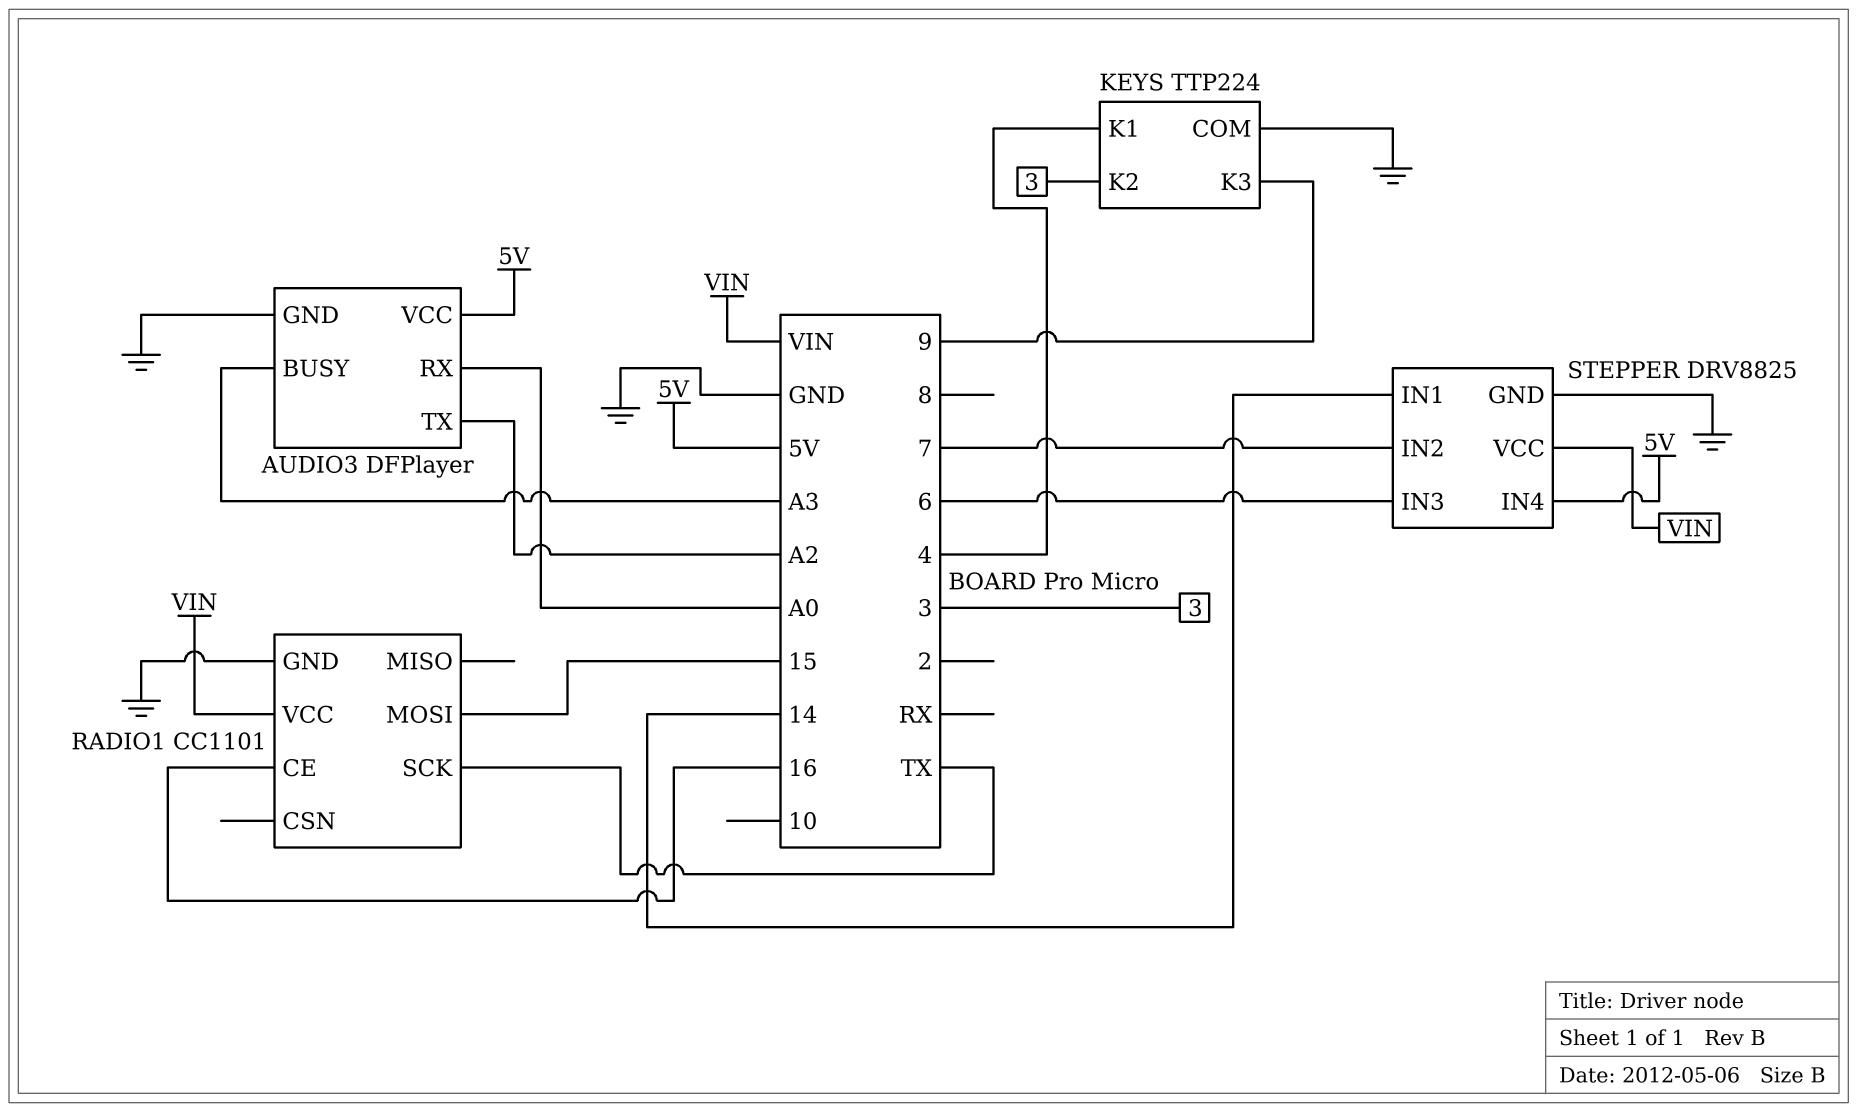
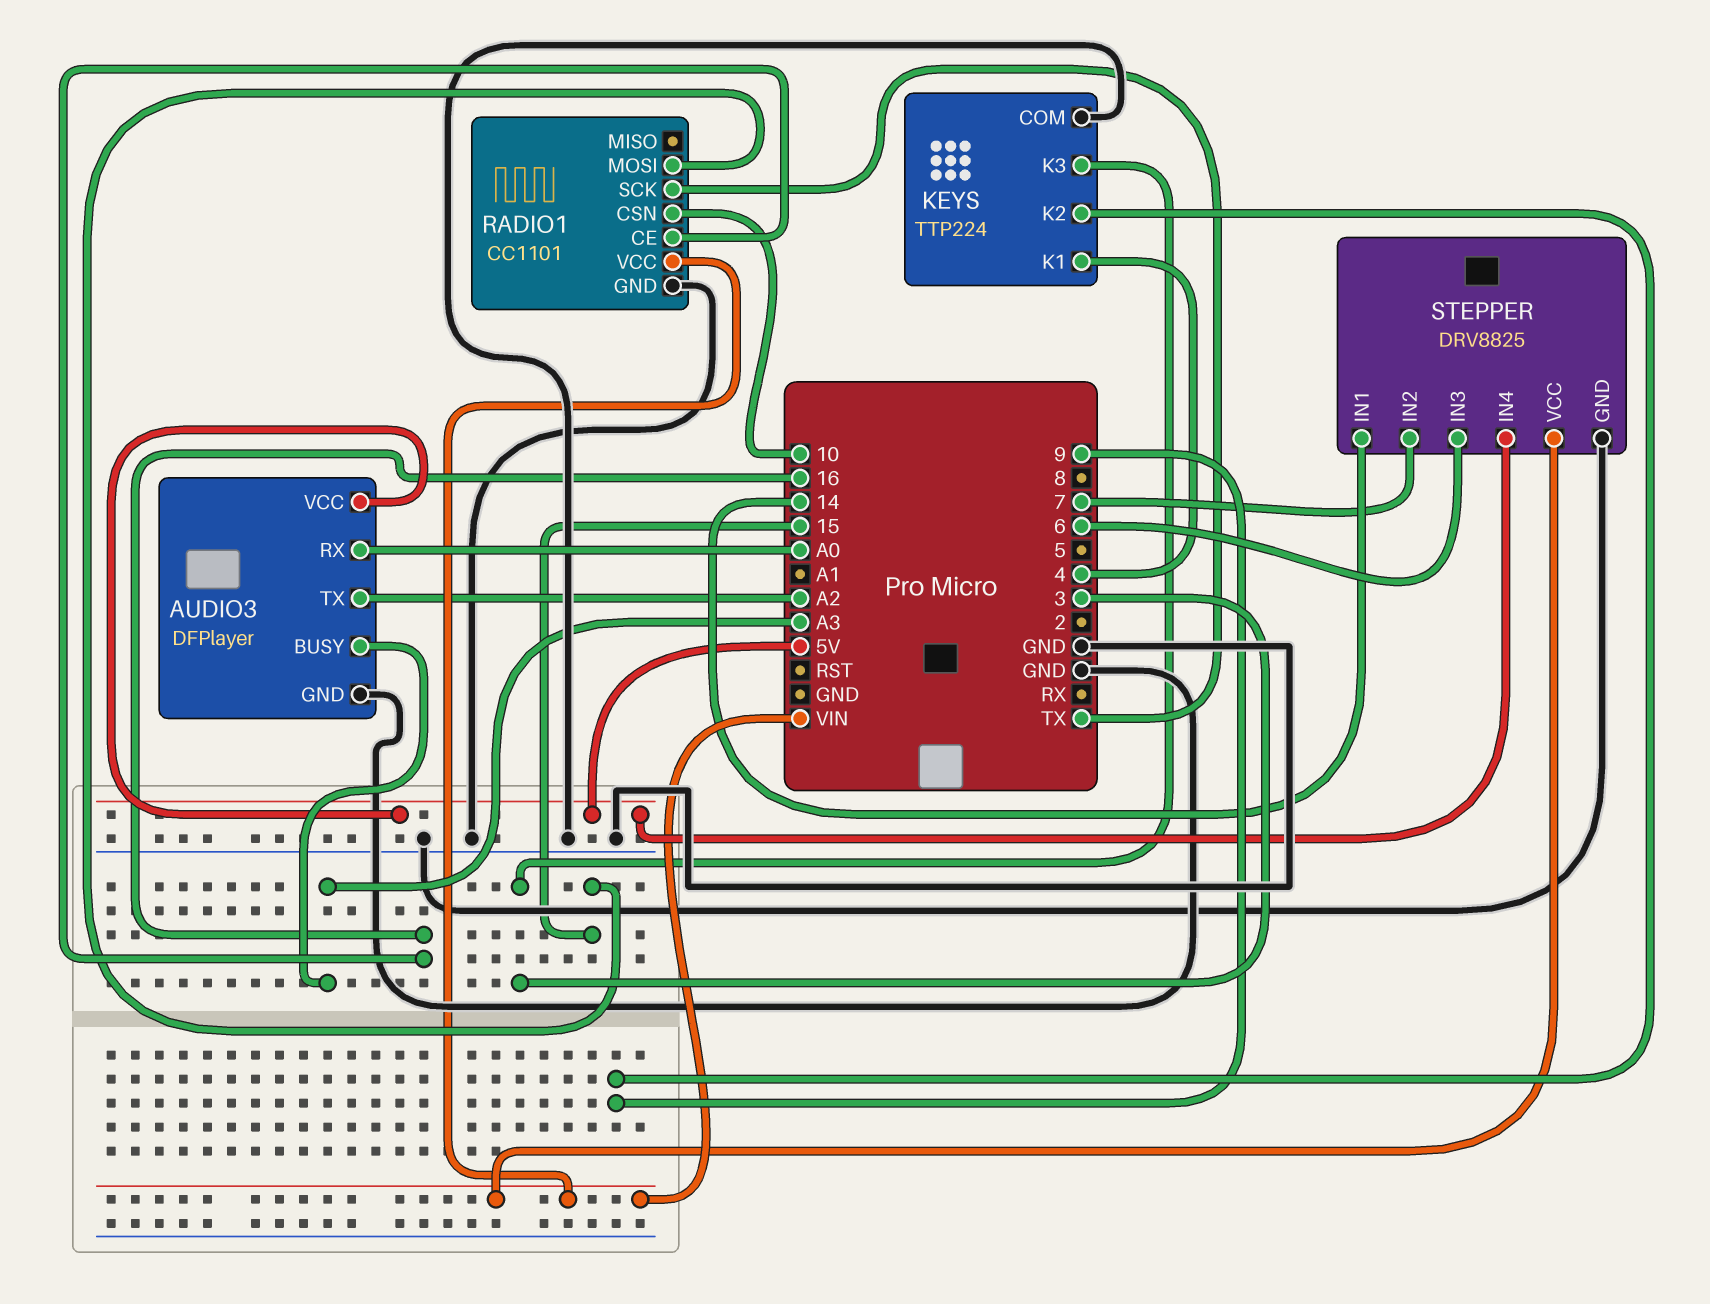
KEYS pin K2: 3 -> 9
KEYS pin K3: 9 -> 3
RADIO1 pin CSN: none -> 10

